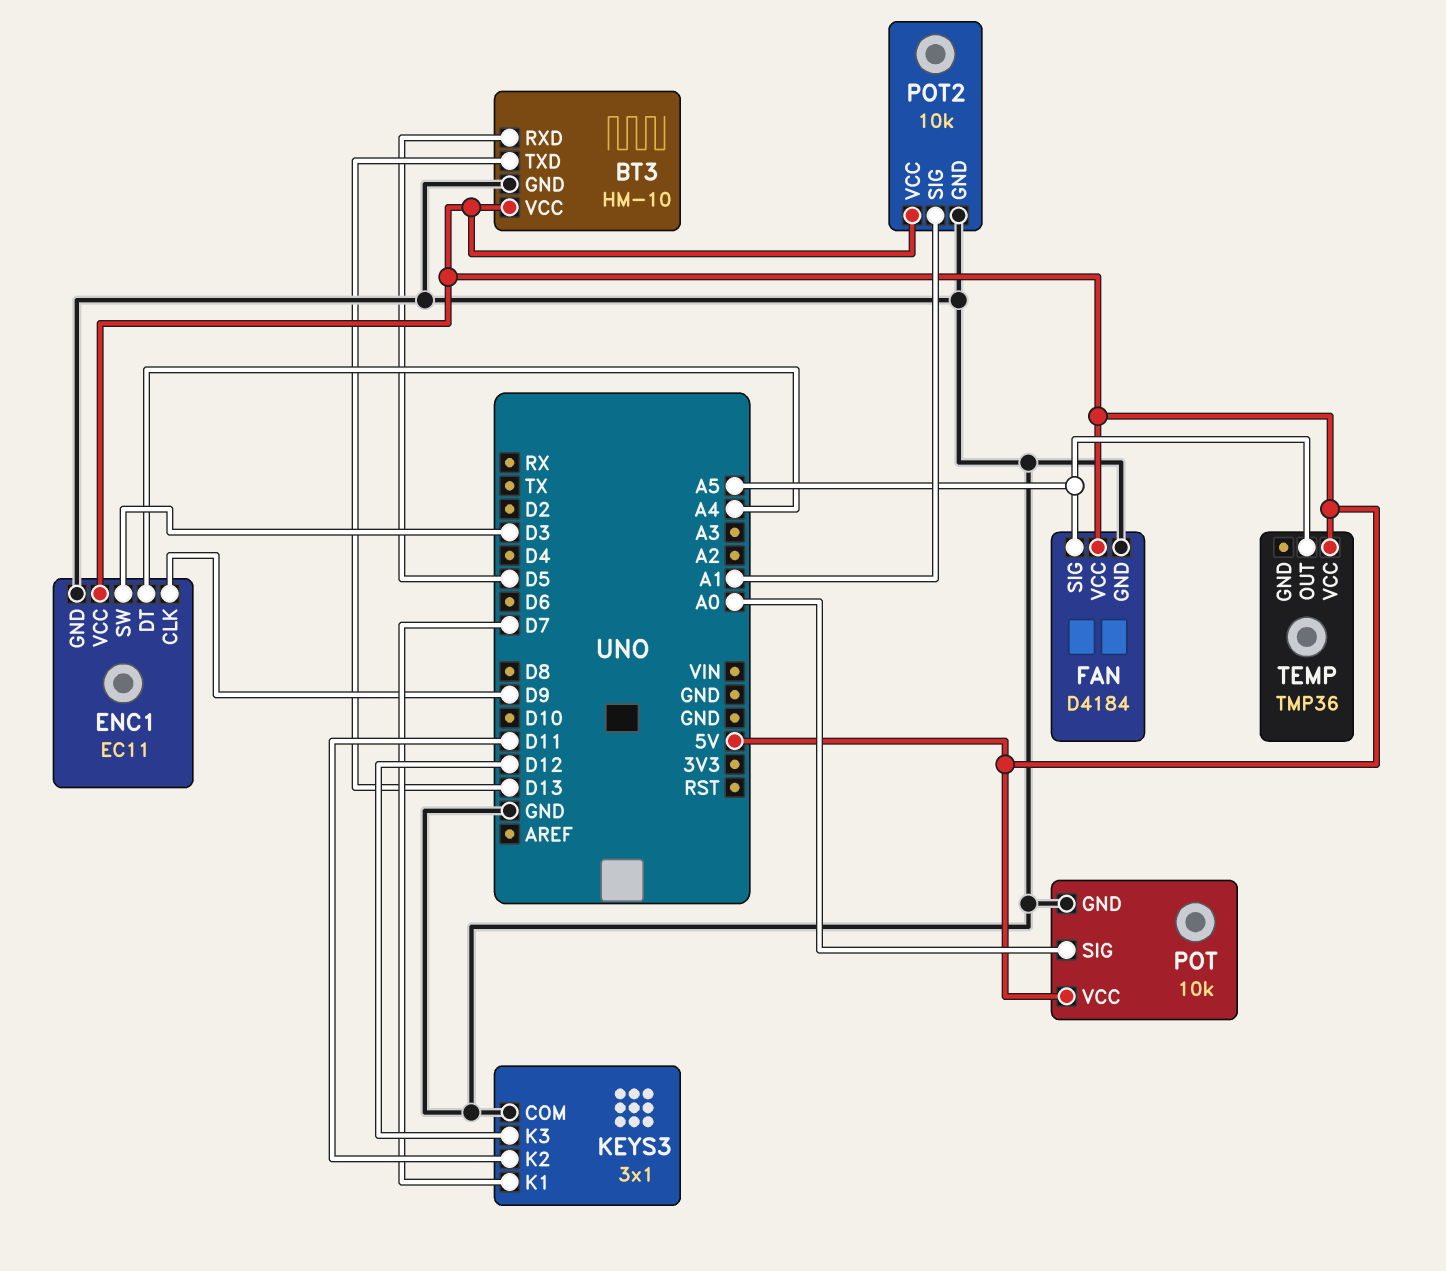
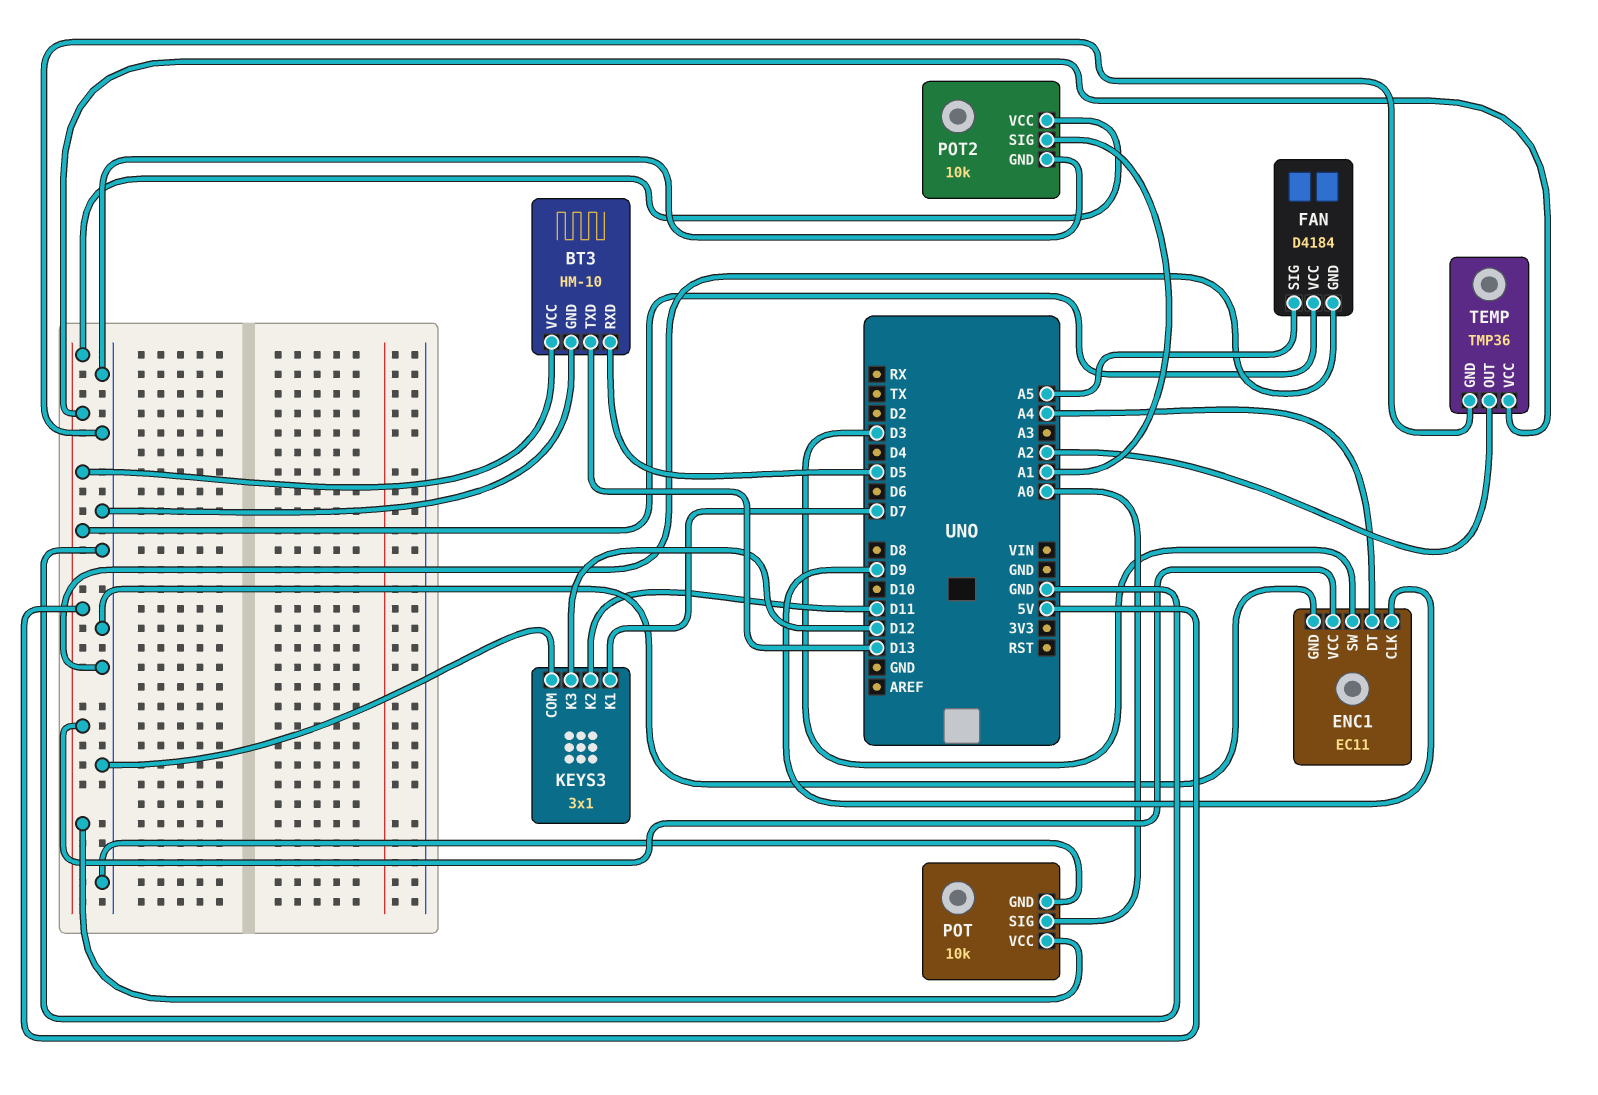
TEMP pin GND: none -> GND
TEMP pin OUT: A5 -> A2

